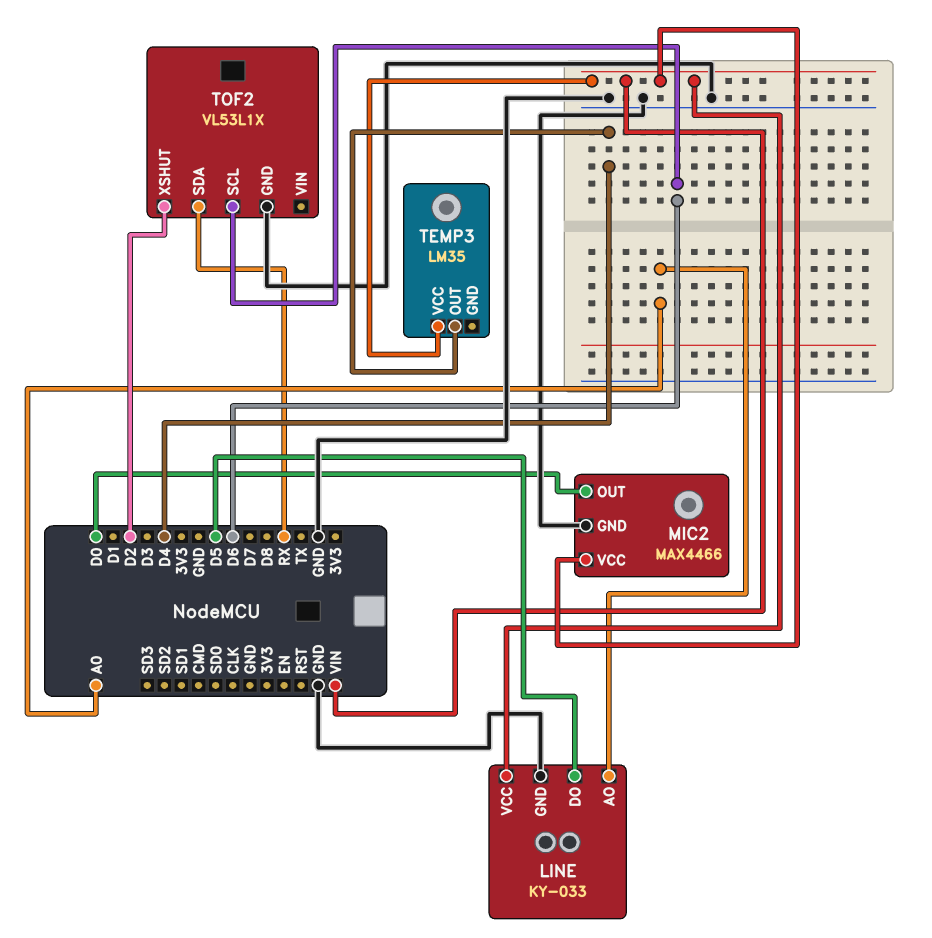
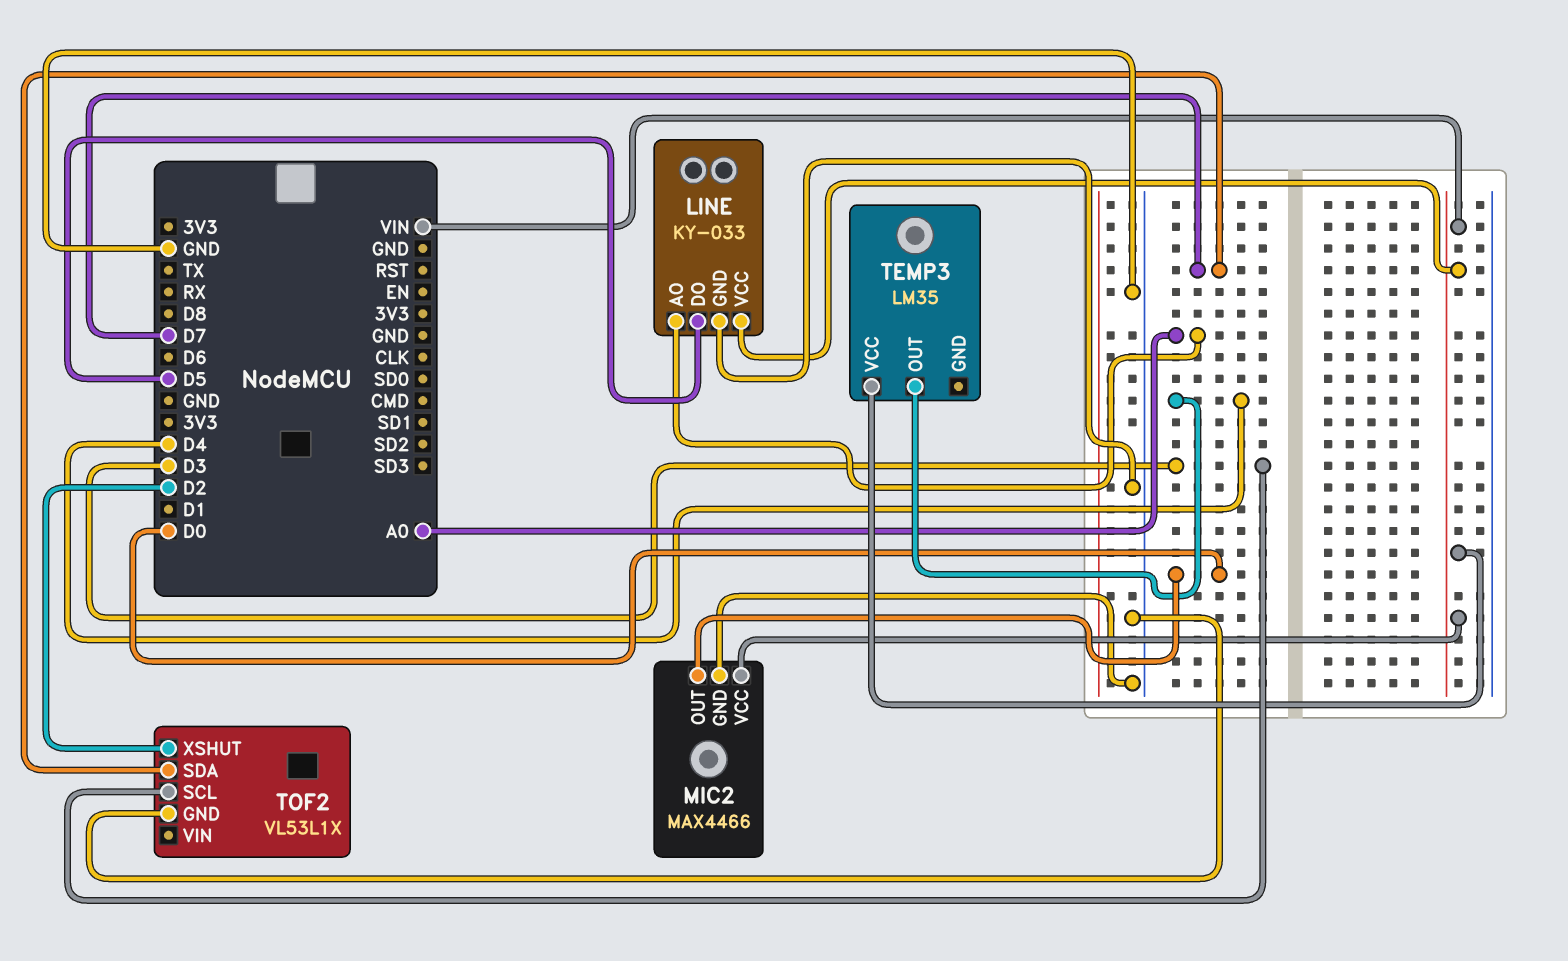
TOF2 pin SCL: D6 -> D3
TOF2 pin SDA: RX -> D7

